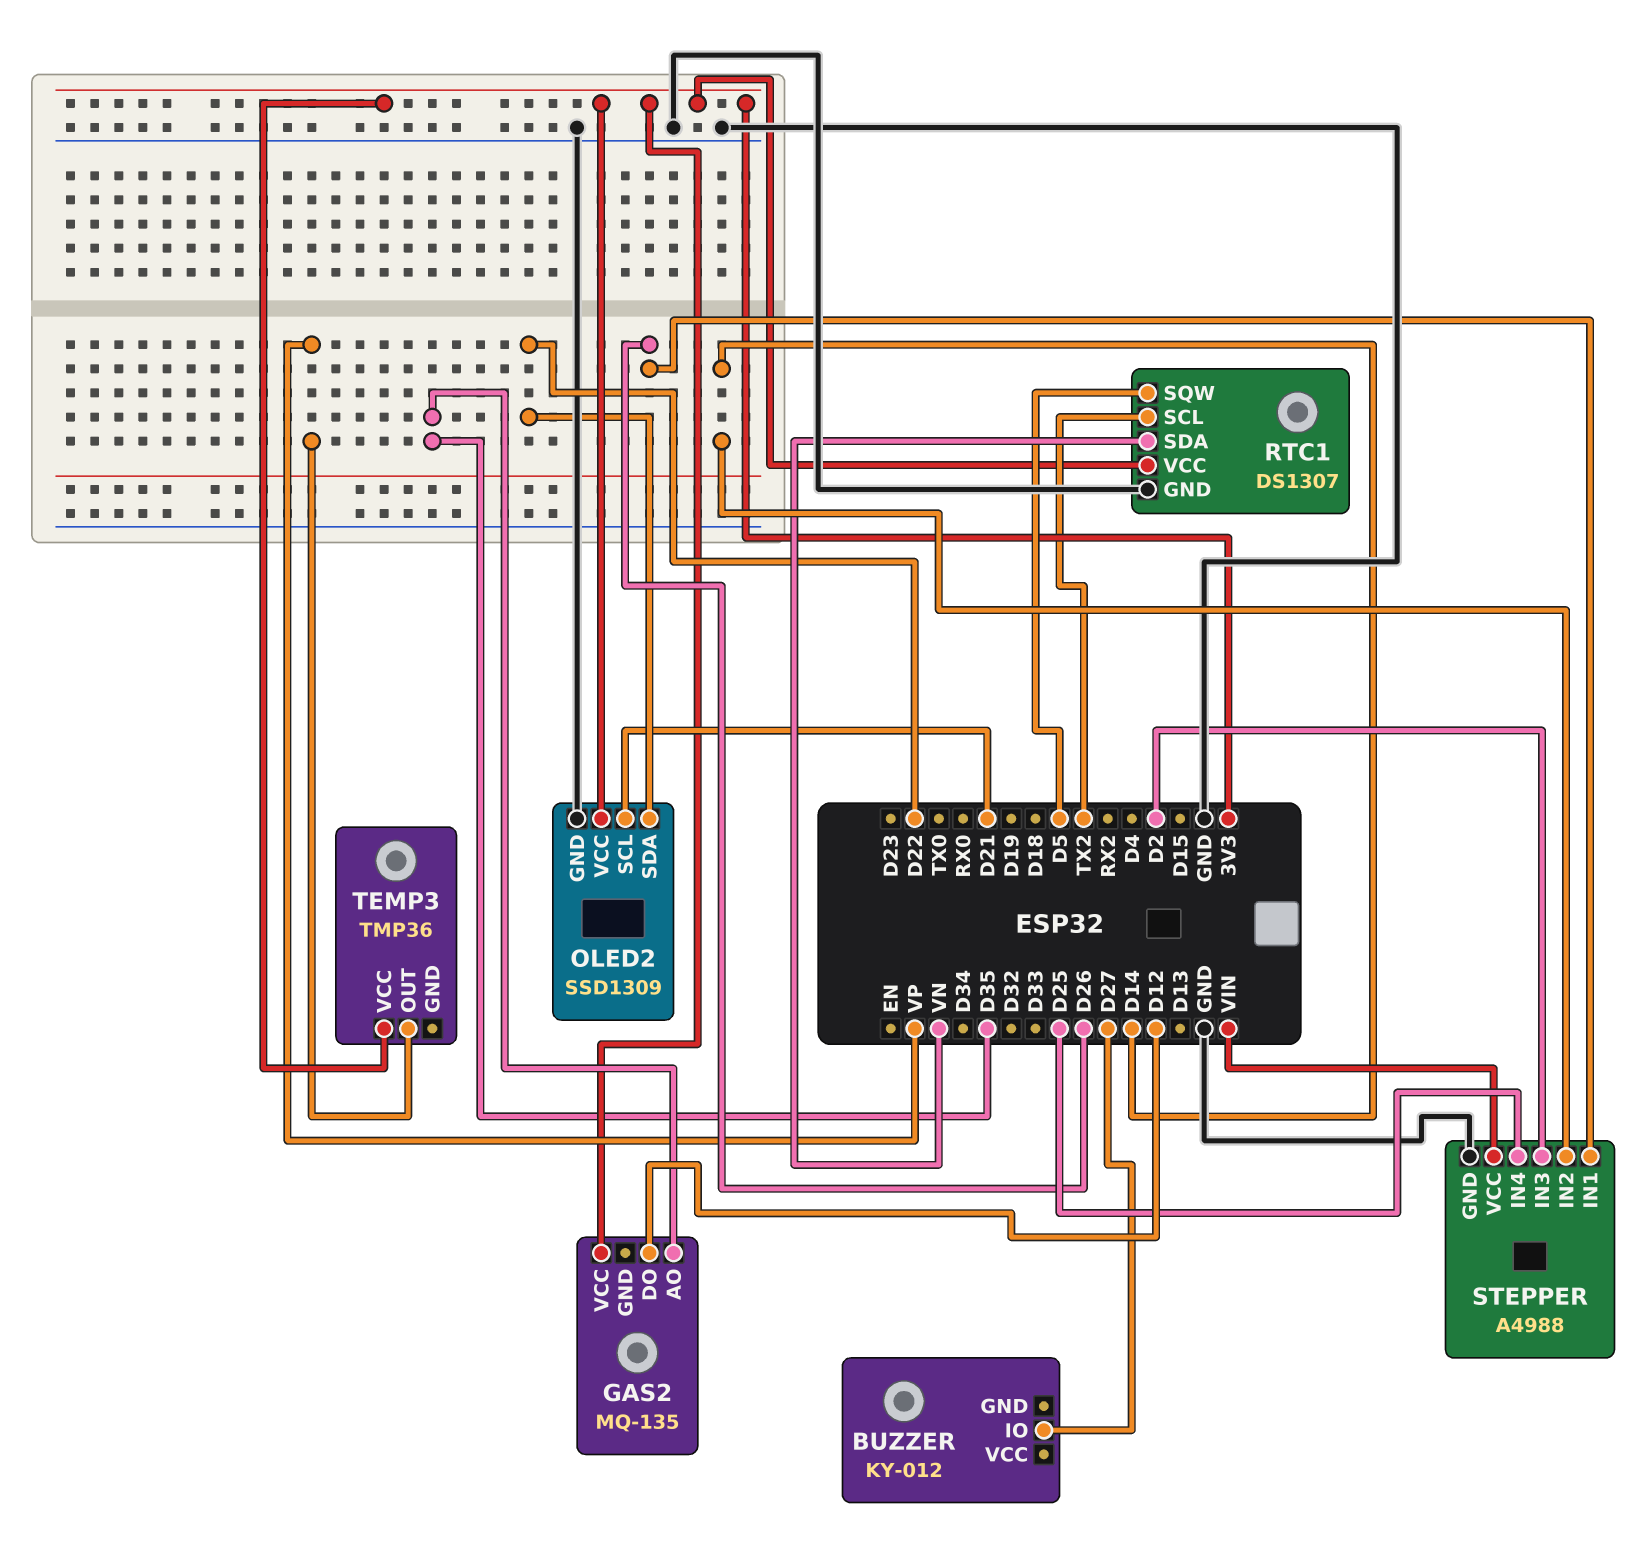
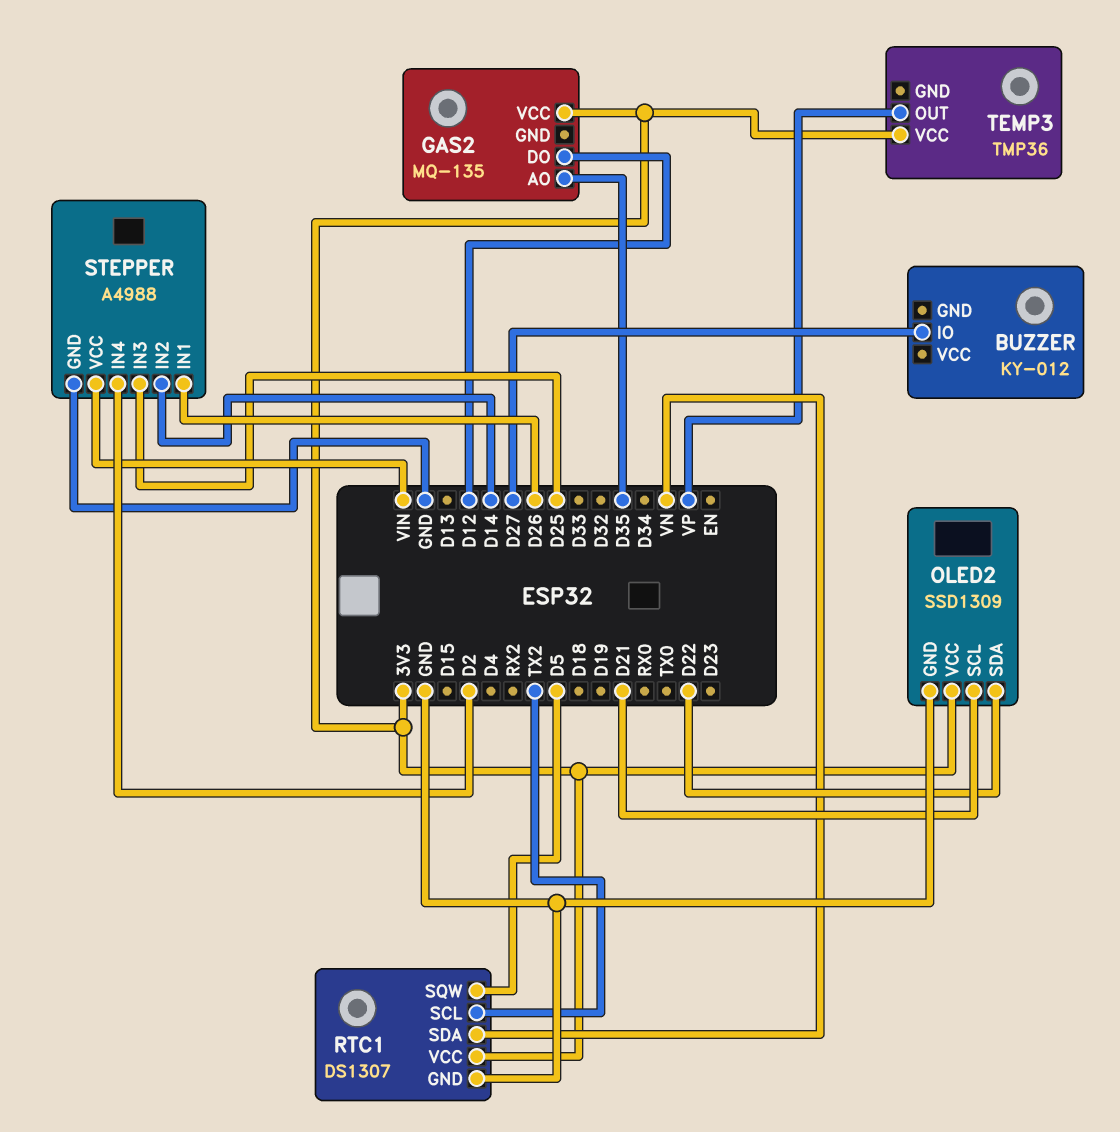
STEPPER pin IN3: D2 -> D25
STEPPER pin IN4: D25 -> D2

